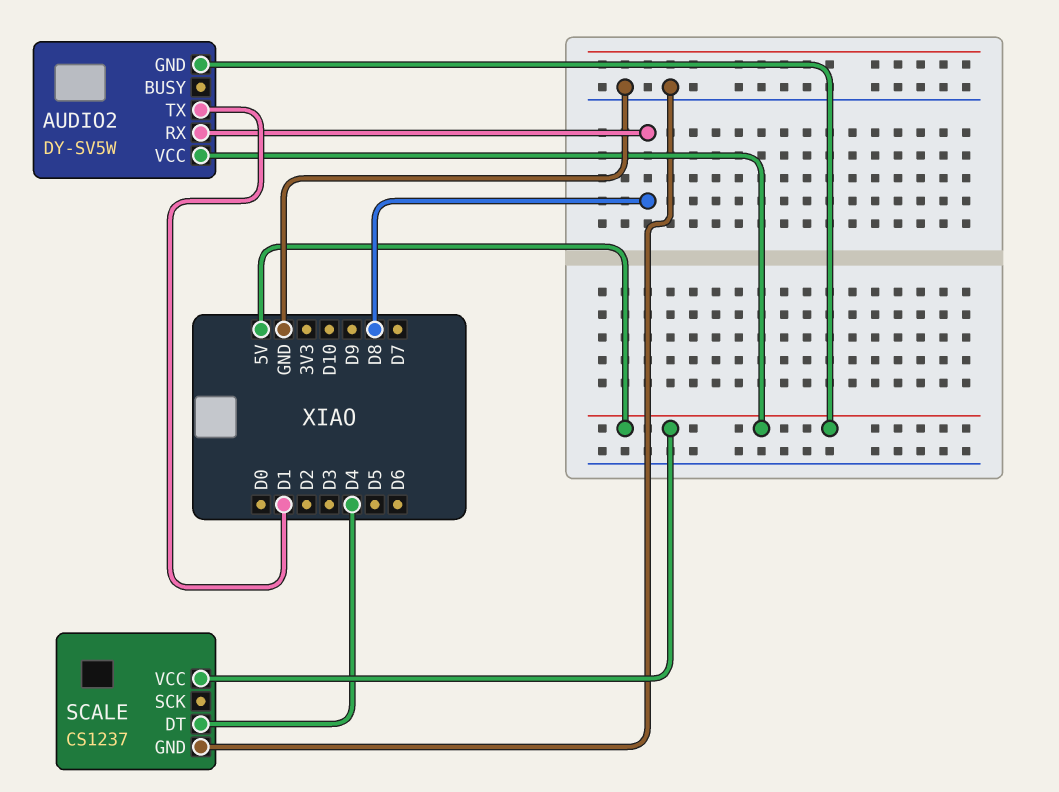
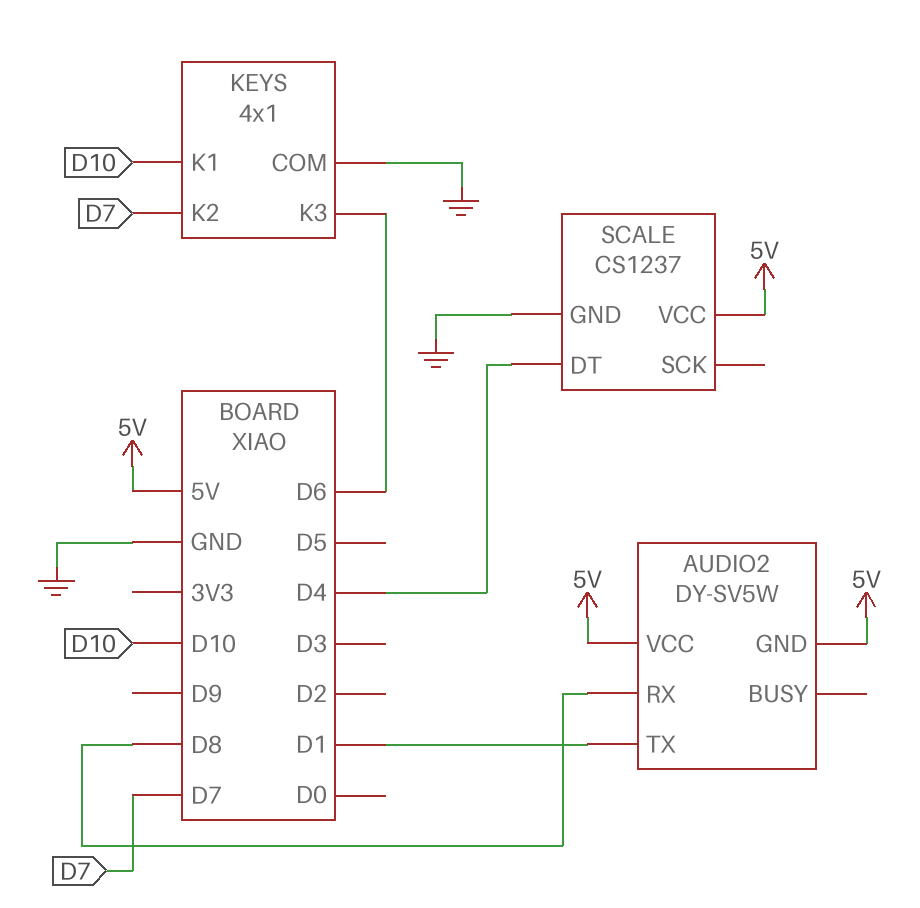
KEYS: none -> 4x1
KEYS pin COM: none -> GND
KEYS pin K1: none -> D10
KEYS pin K2: none -> D7
KEYS pin K3: none -> D6

